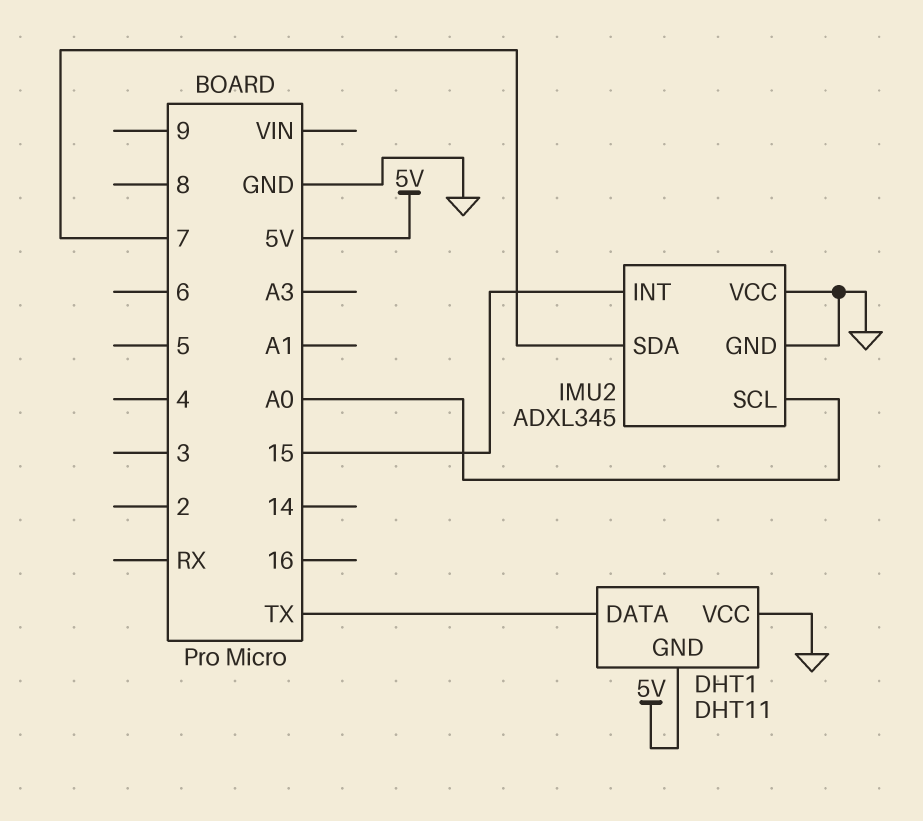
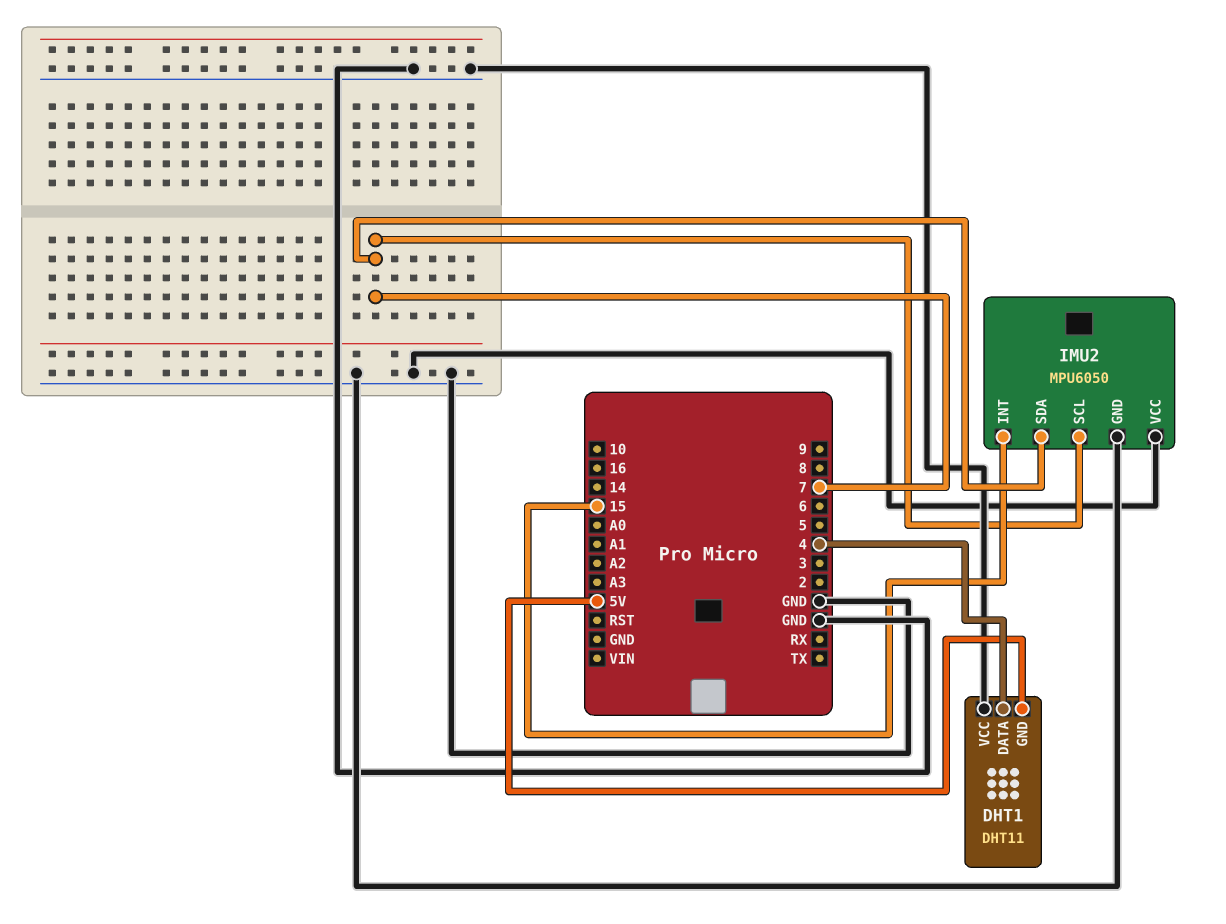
DHT1 pin DATA: TX -> 4
IMU2: ADXL345 -> MPU6050
IMU2 pin SCL: A0 -> 7

